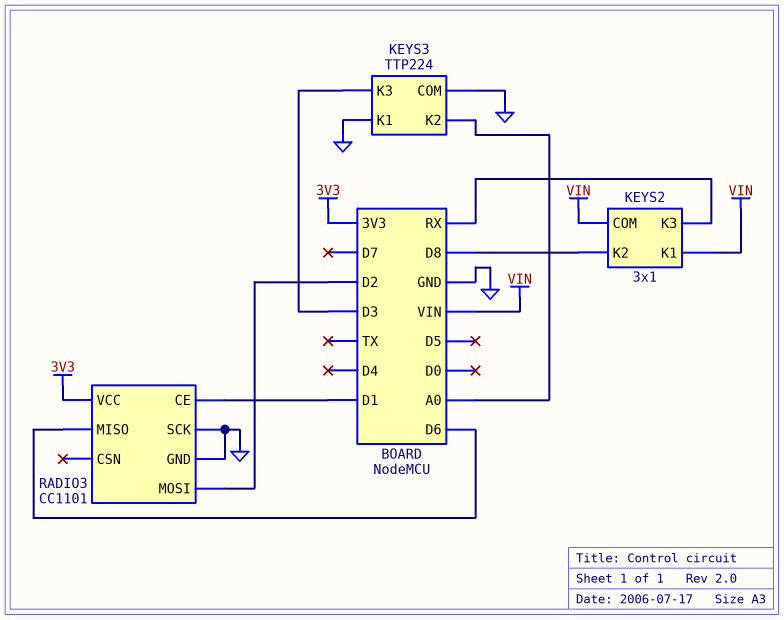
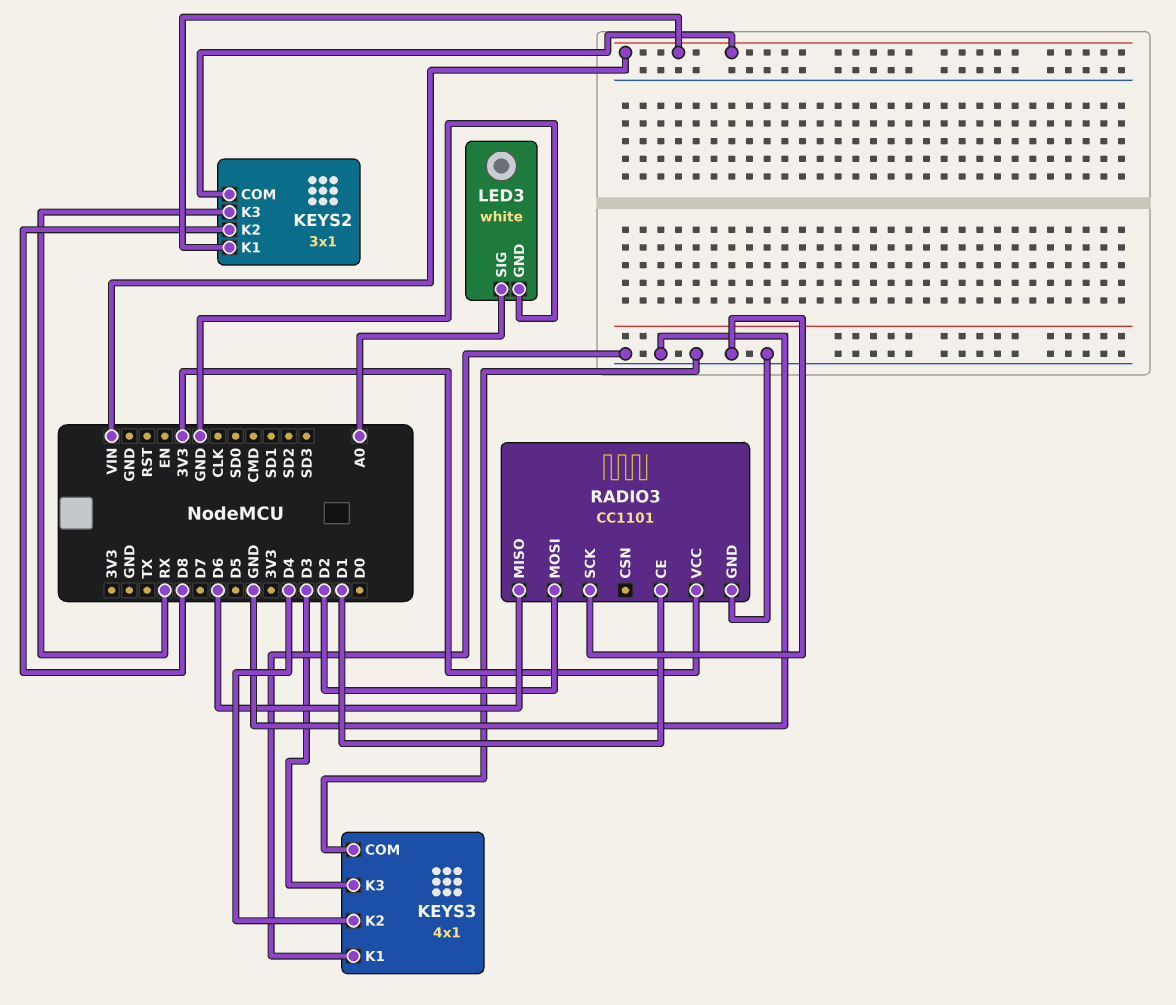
KEYS3: TTP224 -> 4x1
KEYS3 pin K2: A0 -> D4
LED3: none -> white
LED3 pin GND: none -> GND
LED3 pin SIG: none -> A0

